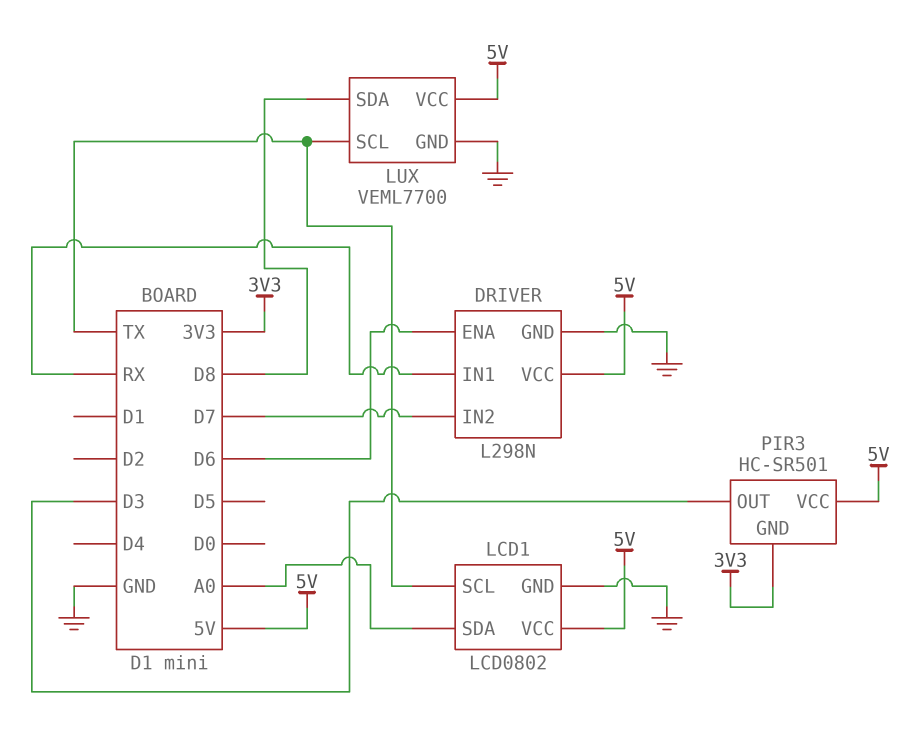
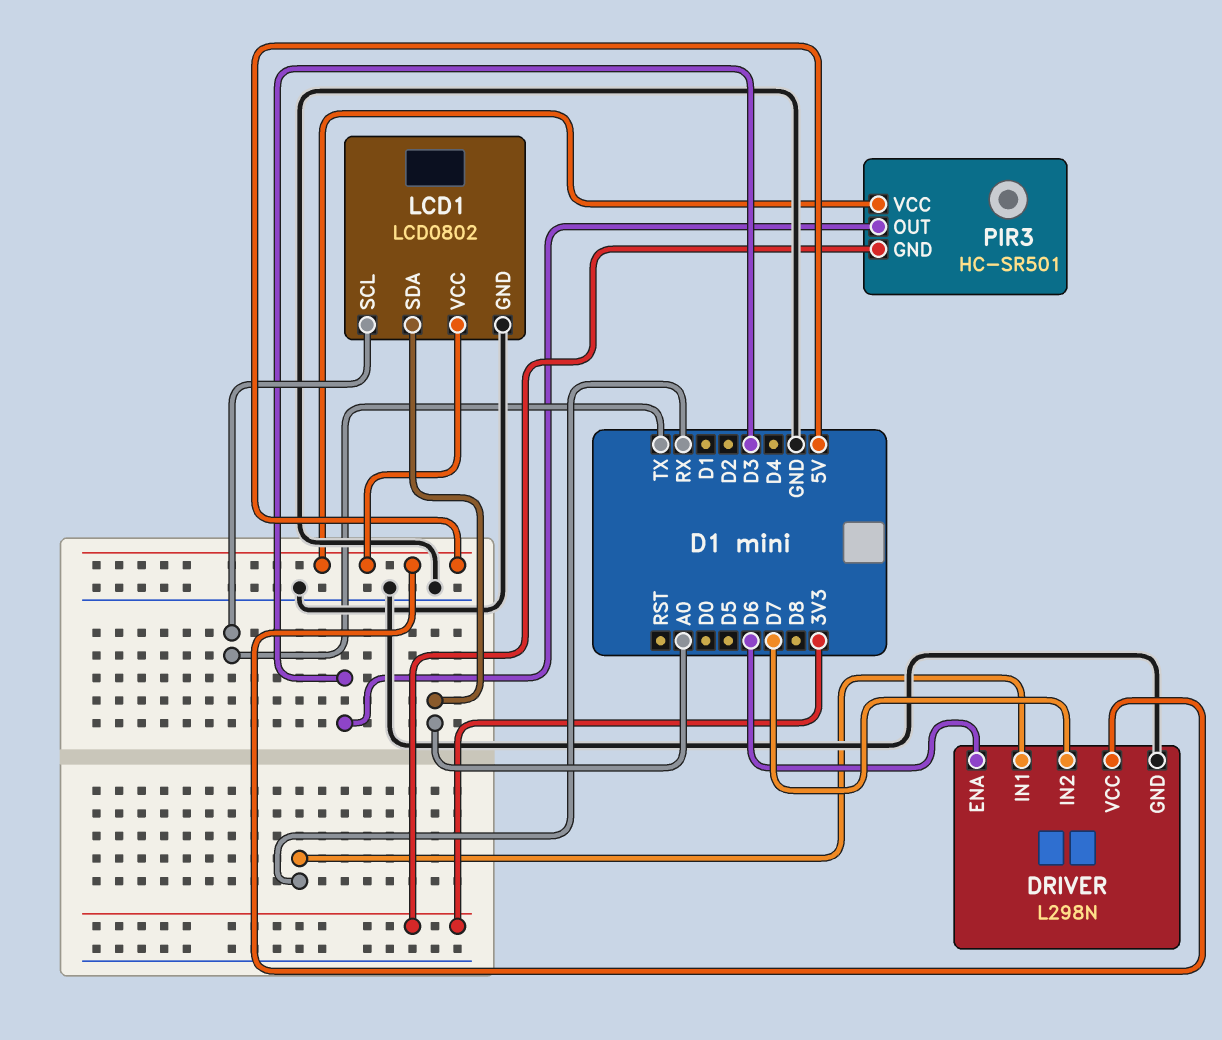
LUX: VEML7700 -> none
LUX pin GND: GND -> none
LUX pin SCL: TX -> none
LUX pin SDA: D8 -> none
LUX pin VCC: 5V -> none

